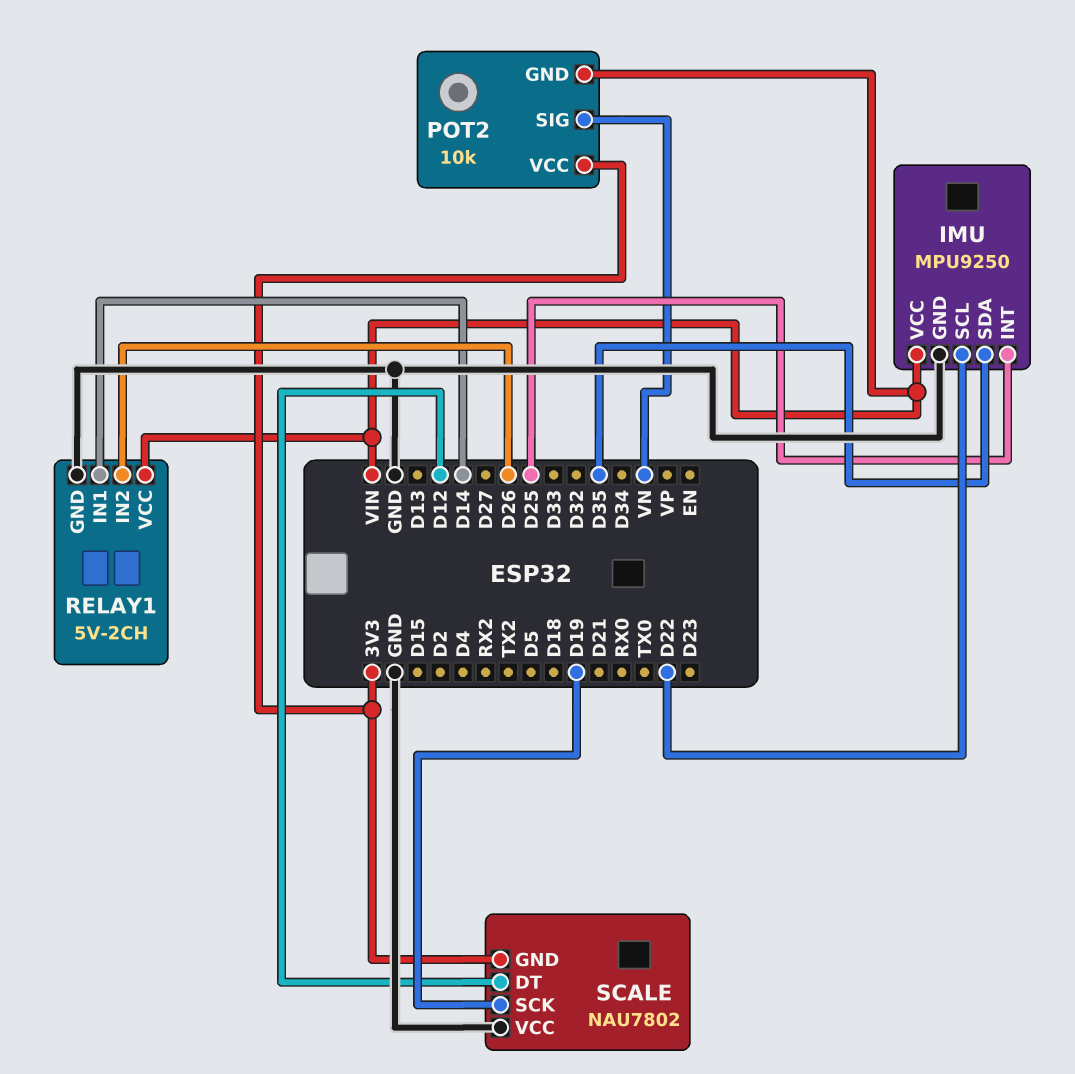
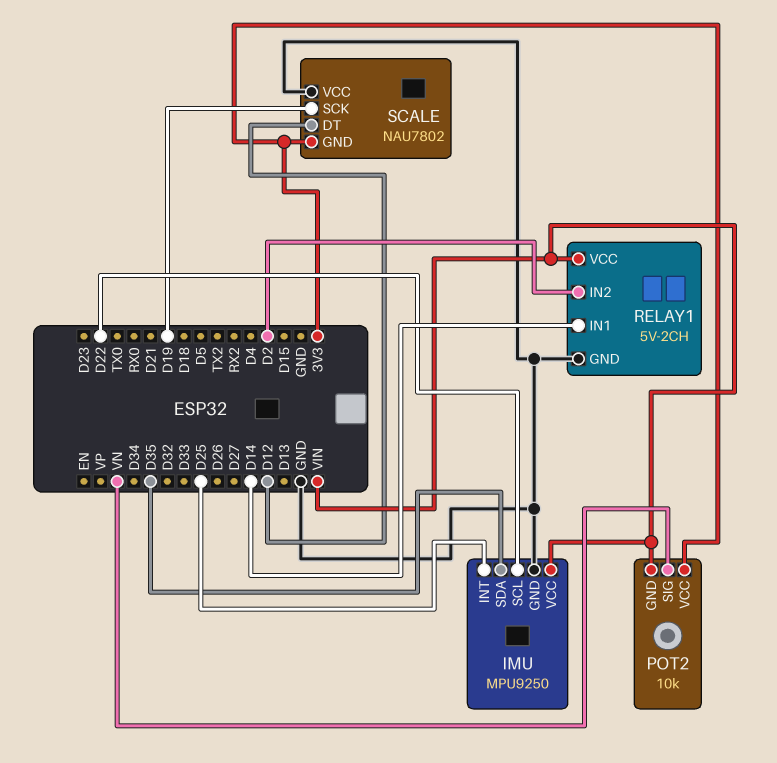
RELAY1 pin IN2: D26 -> D2

